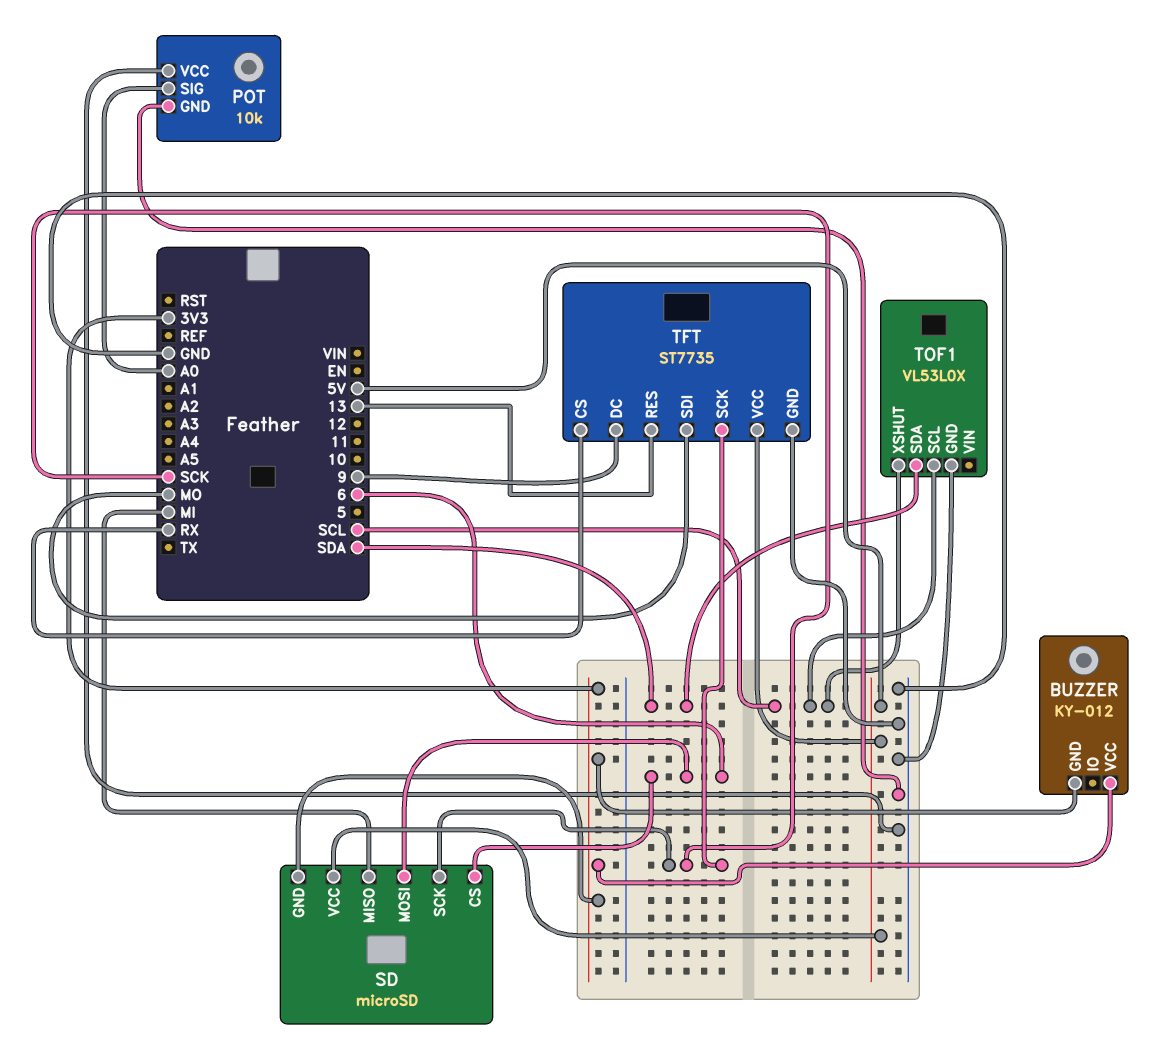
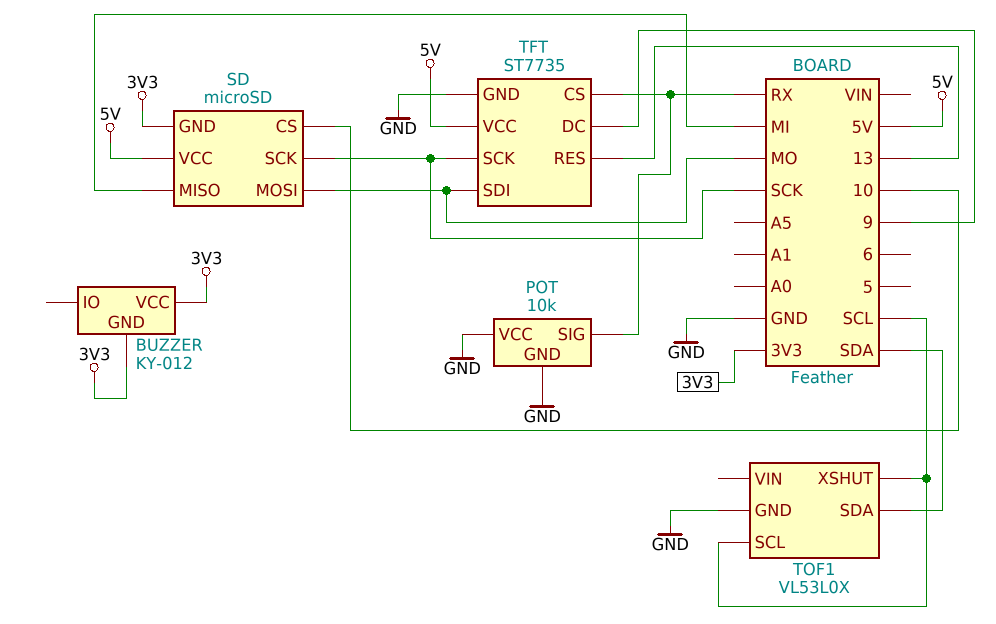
POT pin SIG: A0 -> RX
SD pin CS: 6 -> 10
SD pin MOSI: 6 -> MO

